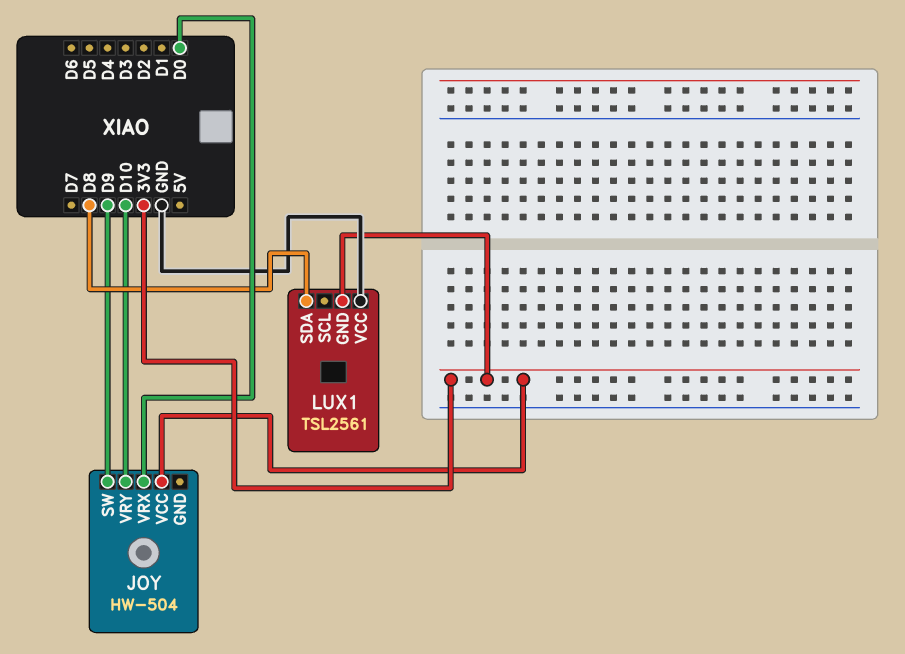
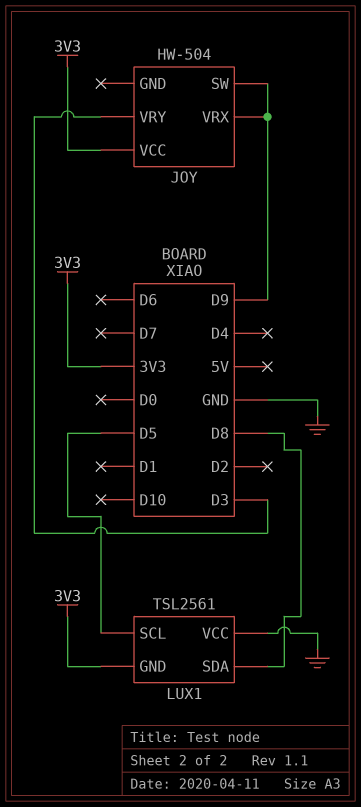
JOY pin VRX: D0 -> D9
JOY pin VRY: D10 -> D3
LUX1 pin SCL: none -> D5

